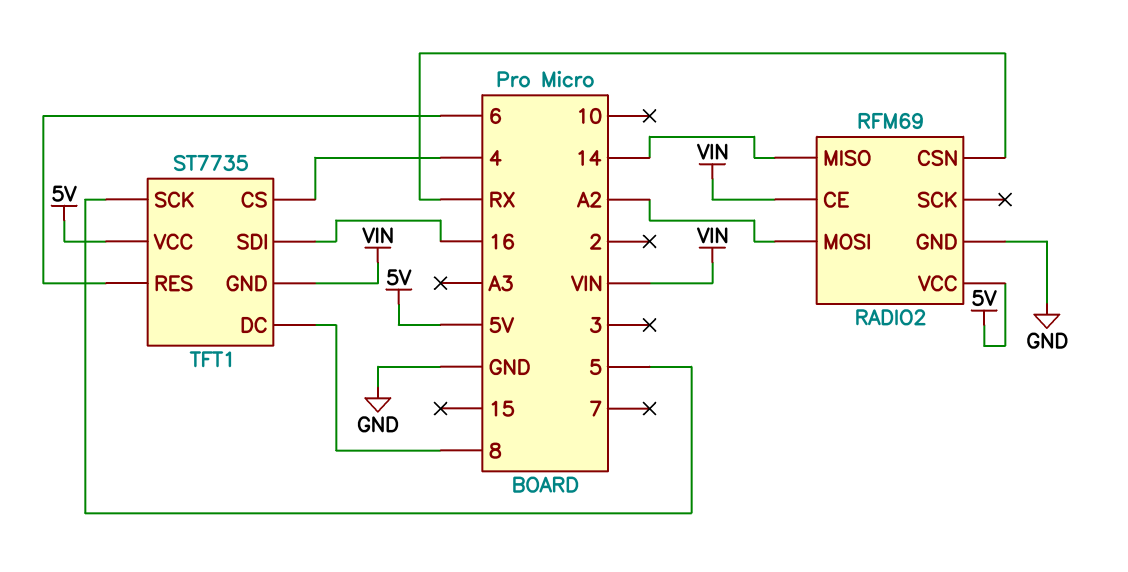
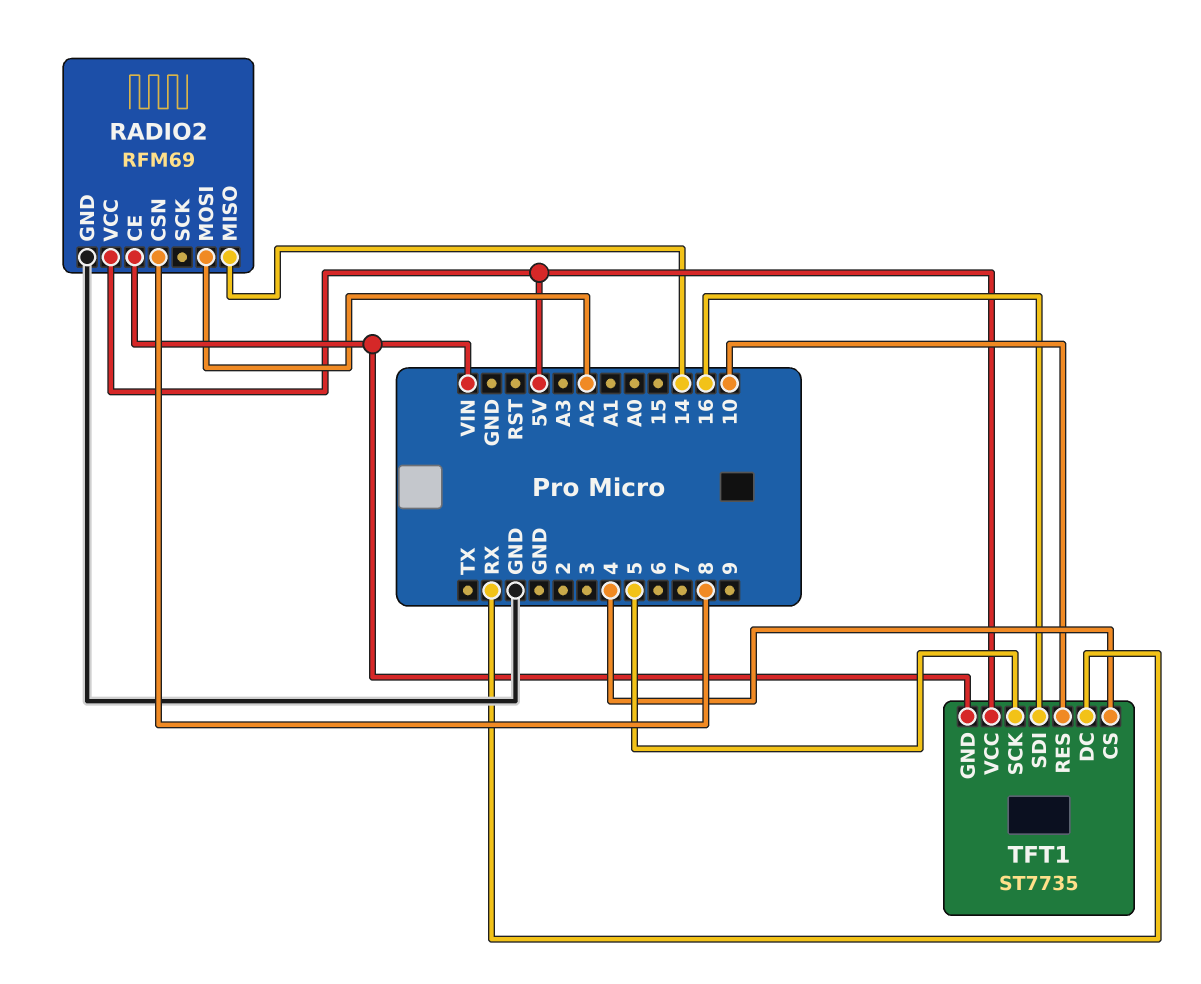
RADIO2 pin CSN: RX -> 8
TFT1 pin DC: 8 -> RX
TFT1 pin RES: 6 -> 10

